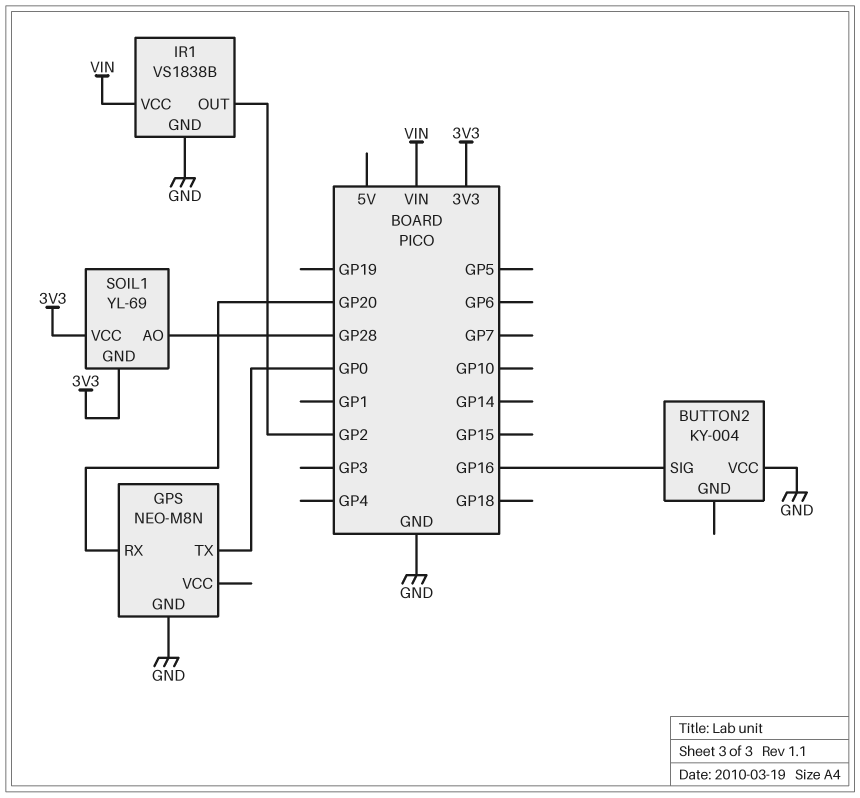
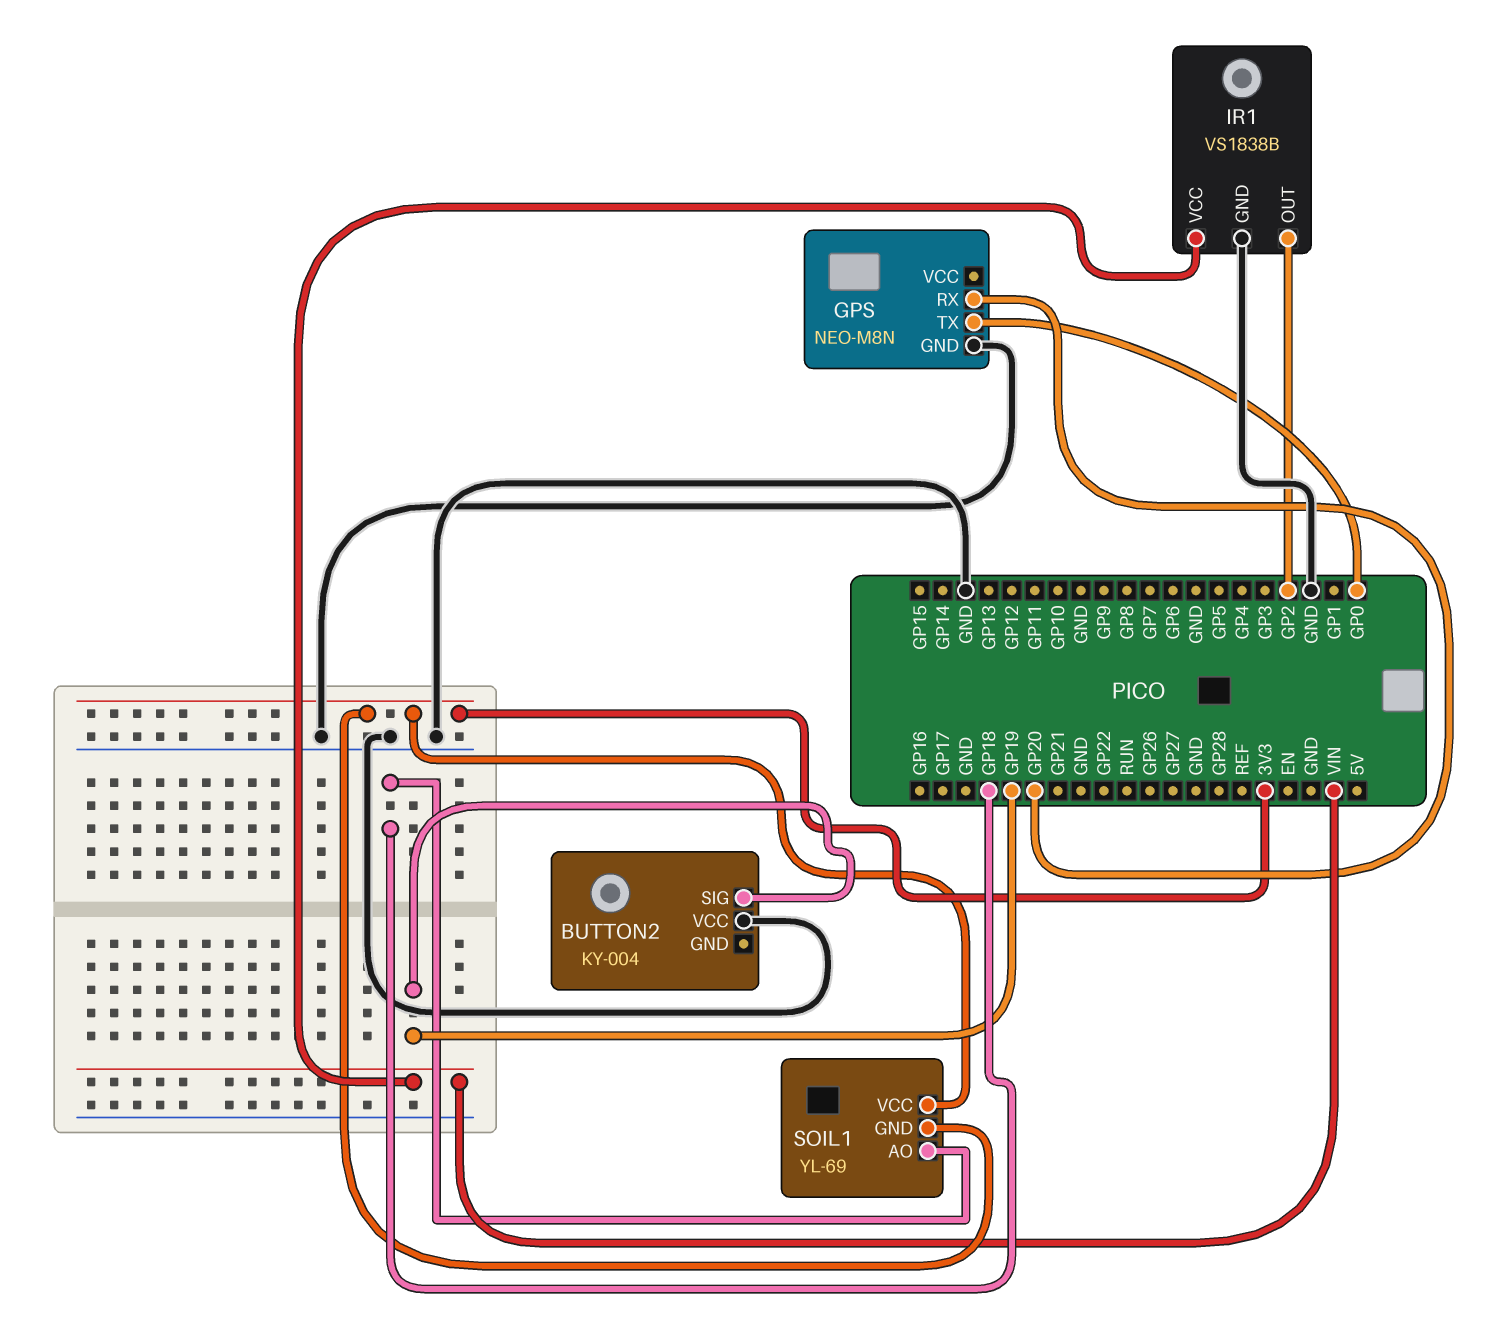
BUTTON2 pin SIG: GP16 -> GP19
SOIL1 pin AO: GP28 -> GP18

